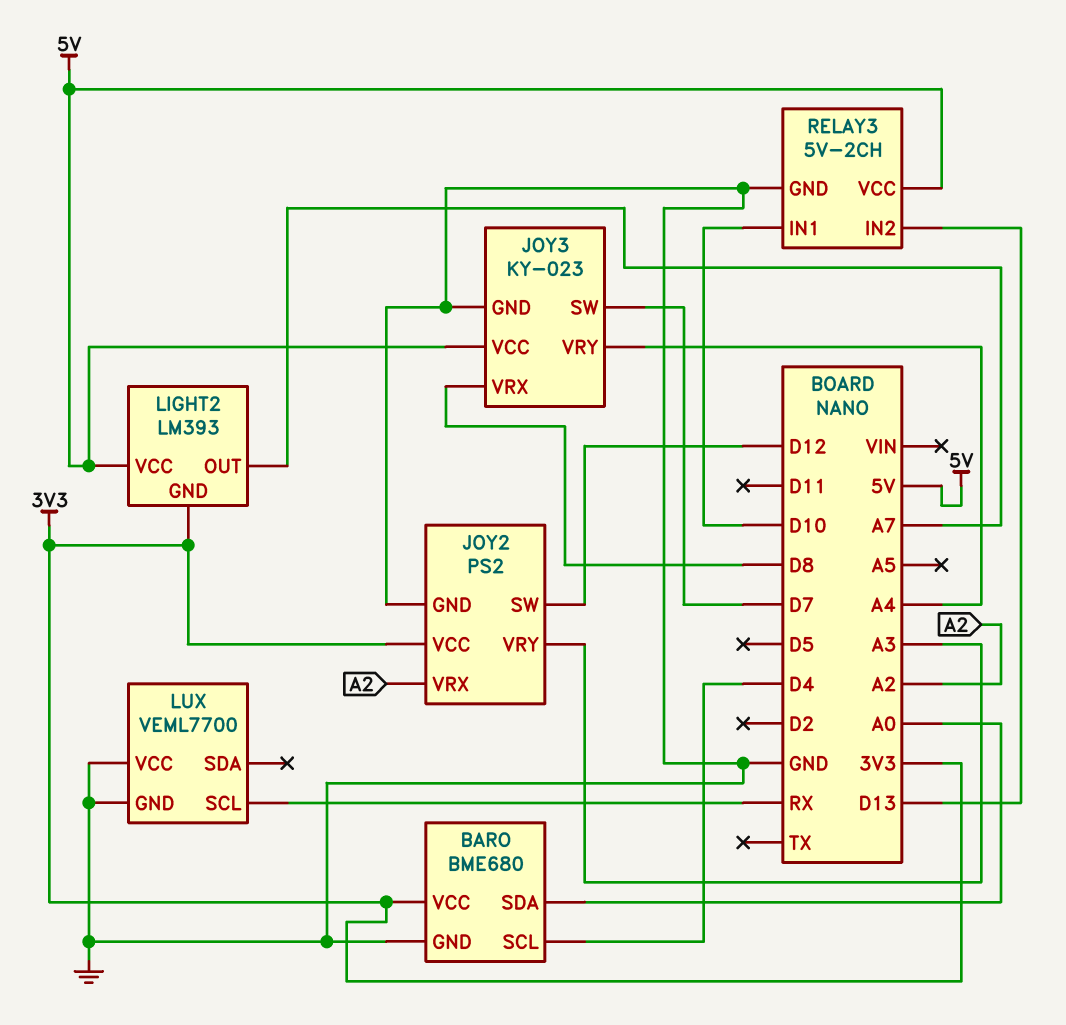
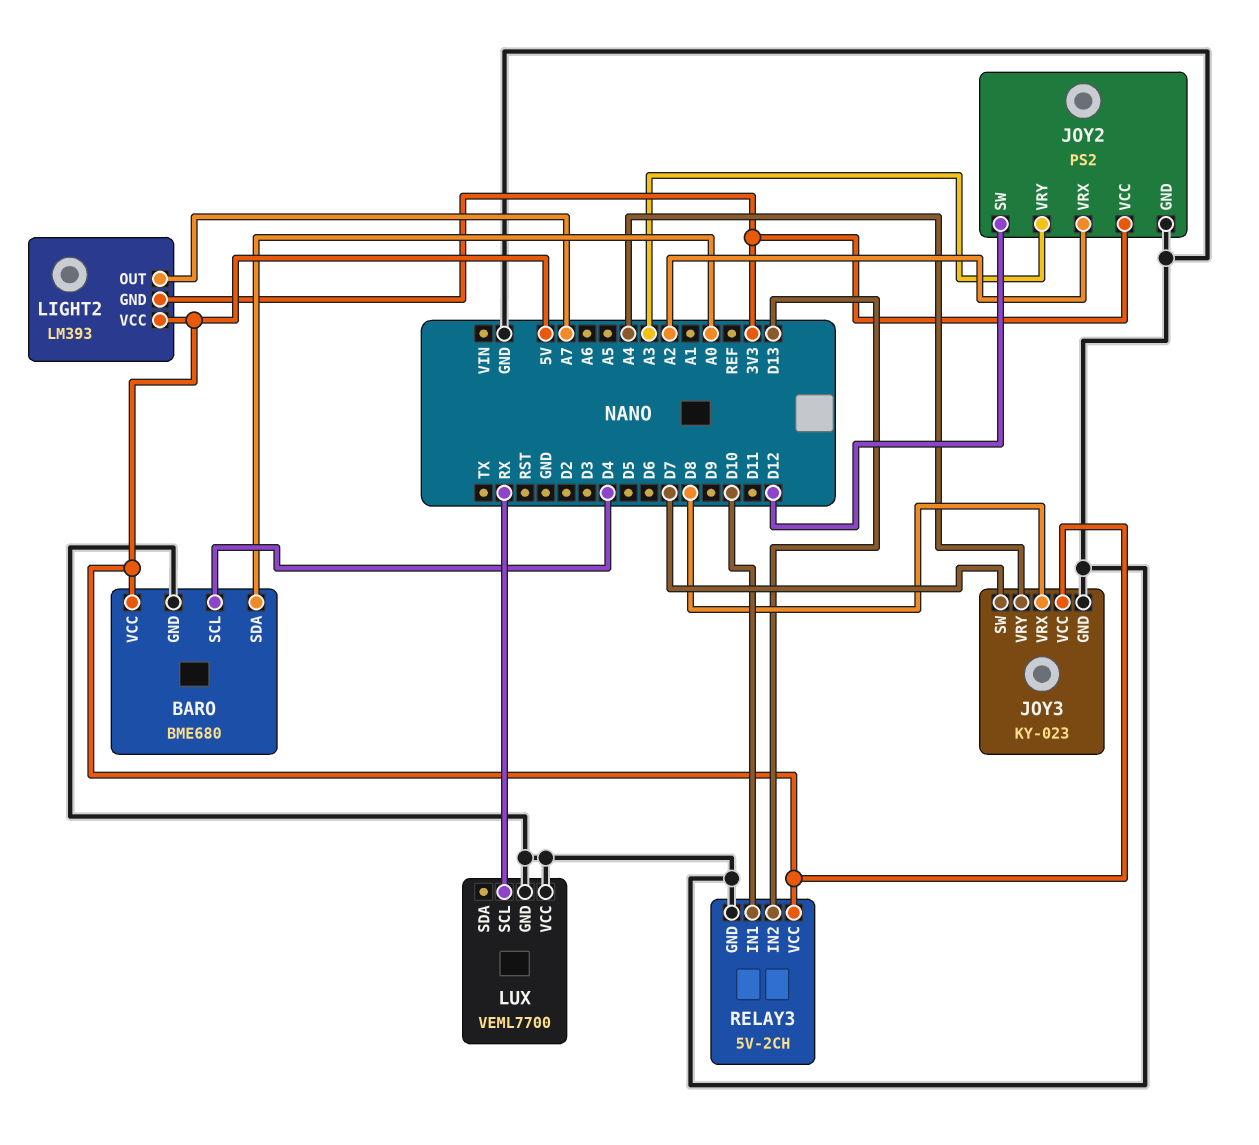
BARO pin VCC: 3V3 -> 5V

